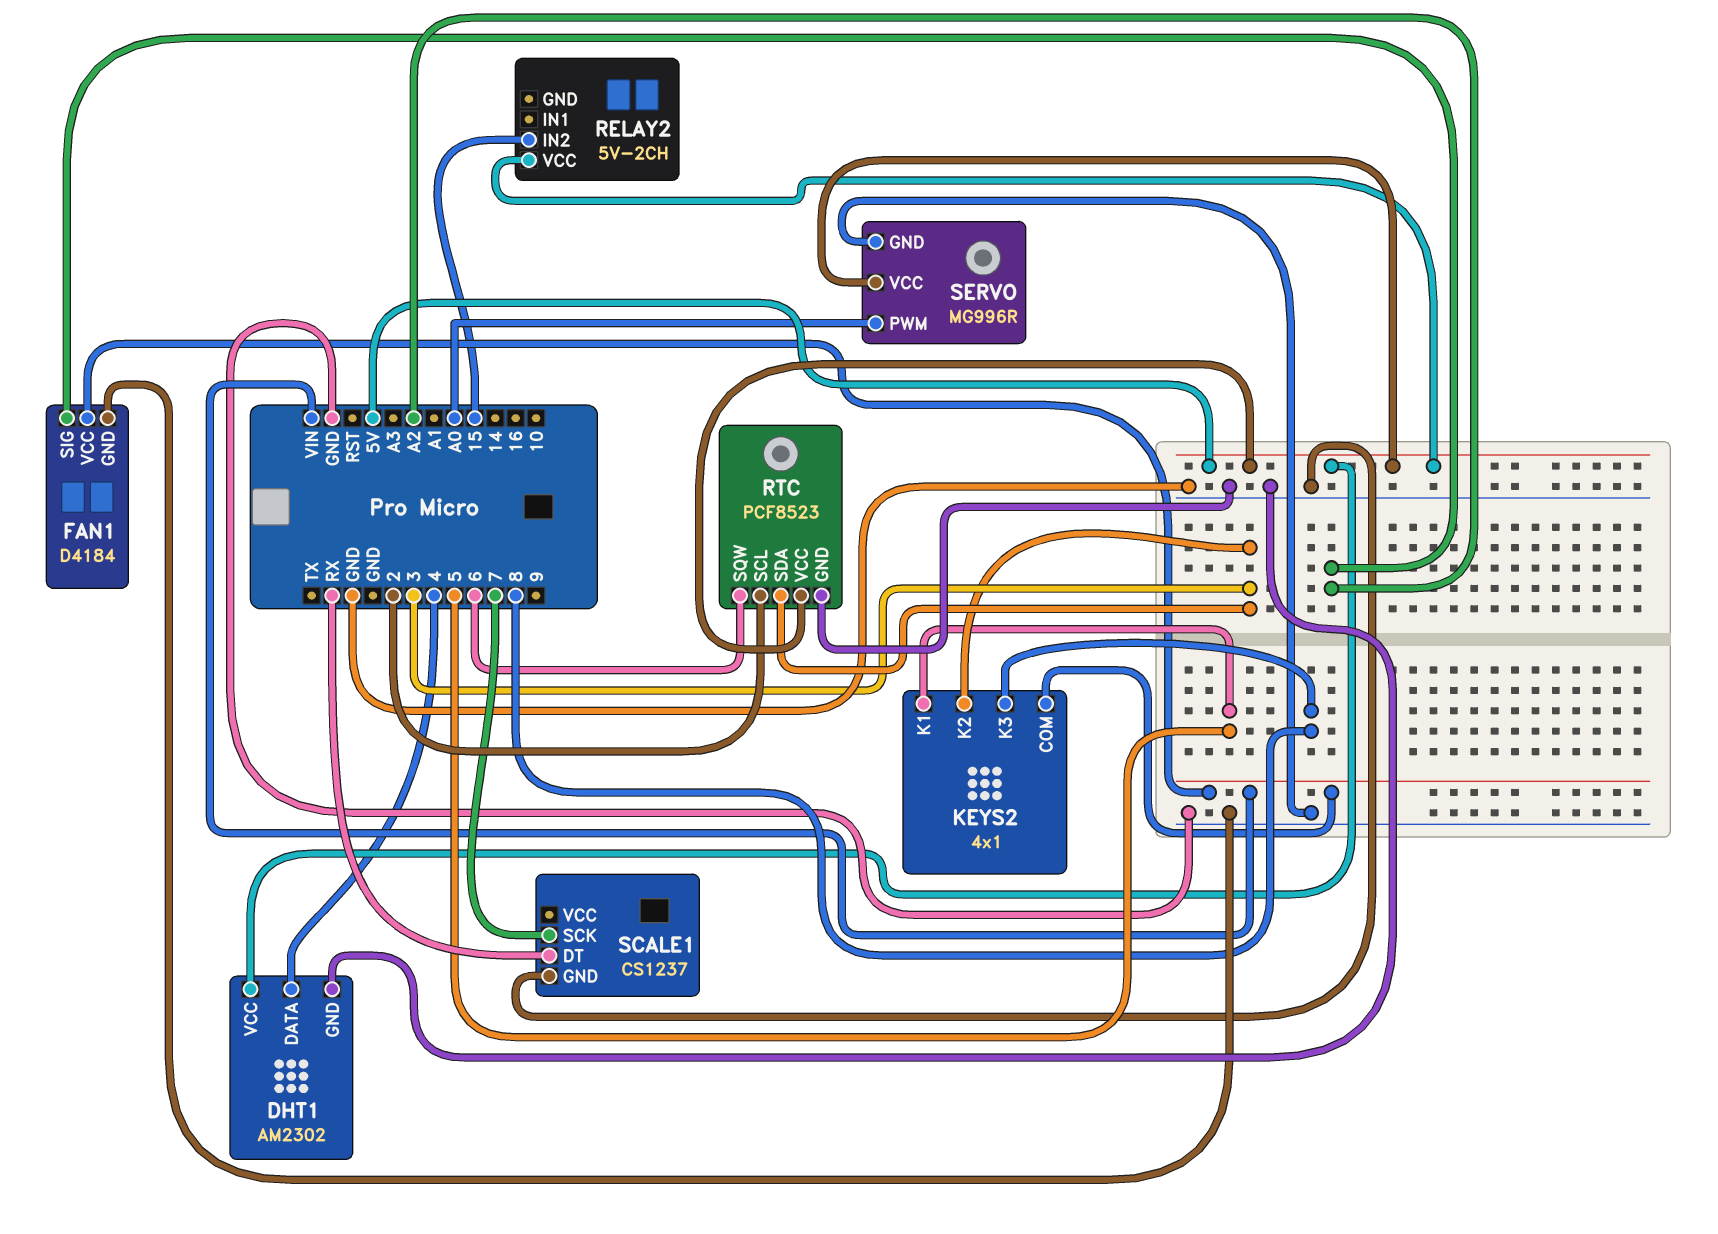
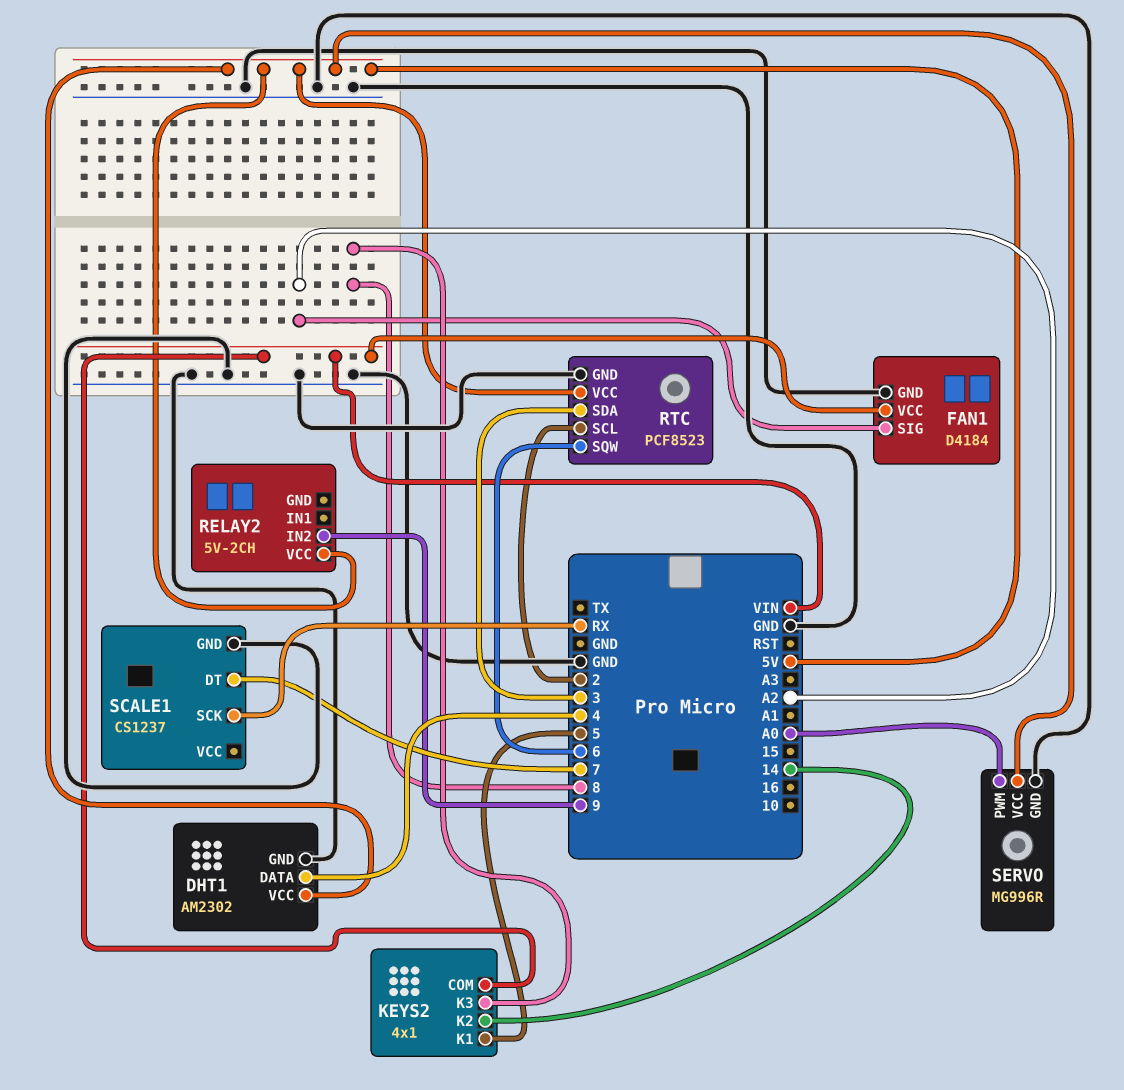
KEYS2 pin K2: 3 -> 14
RELAY2 pin IN2: 15 -> 9
SCALE1 pin DT: RX -> 7
SCALE1 pin SCK: 7 -> RX

